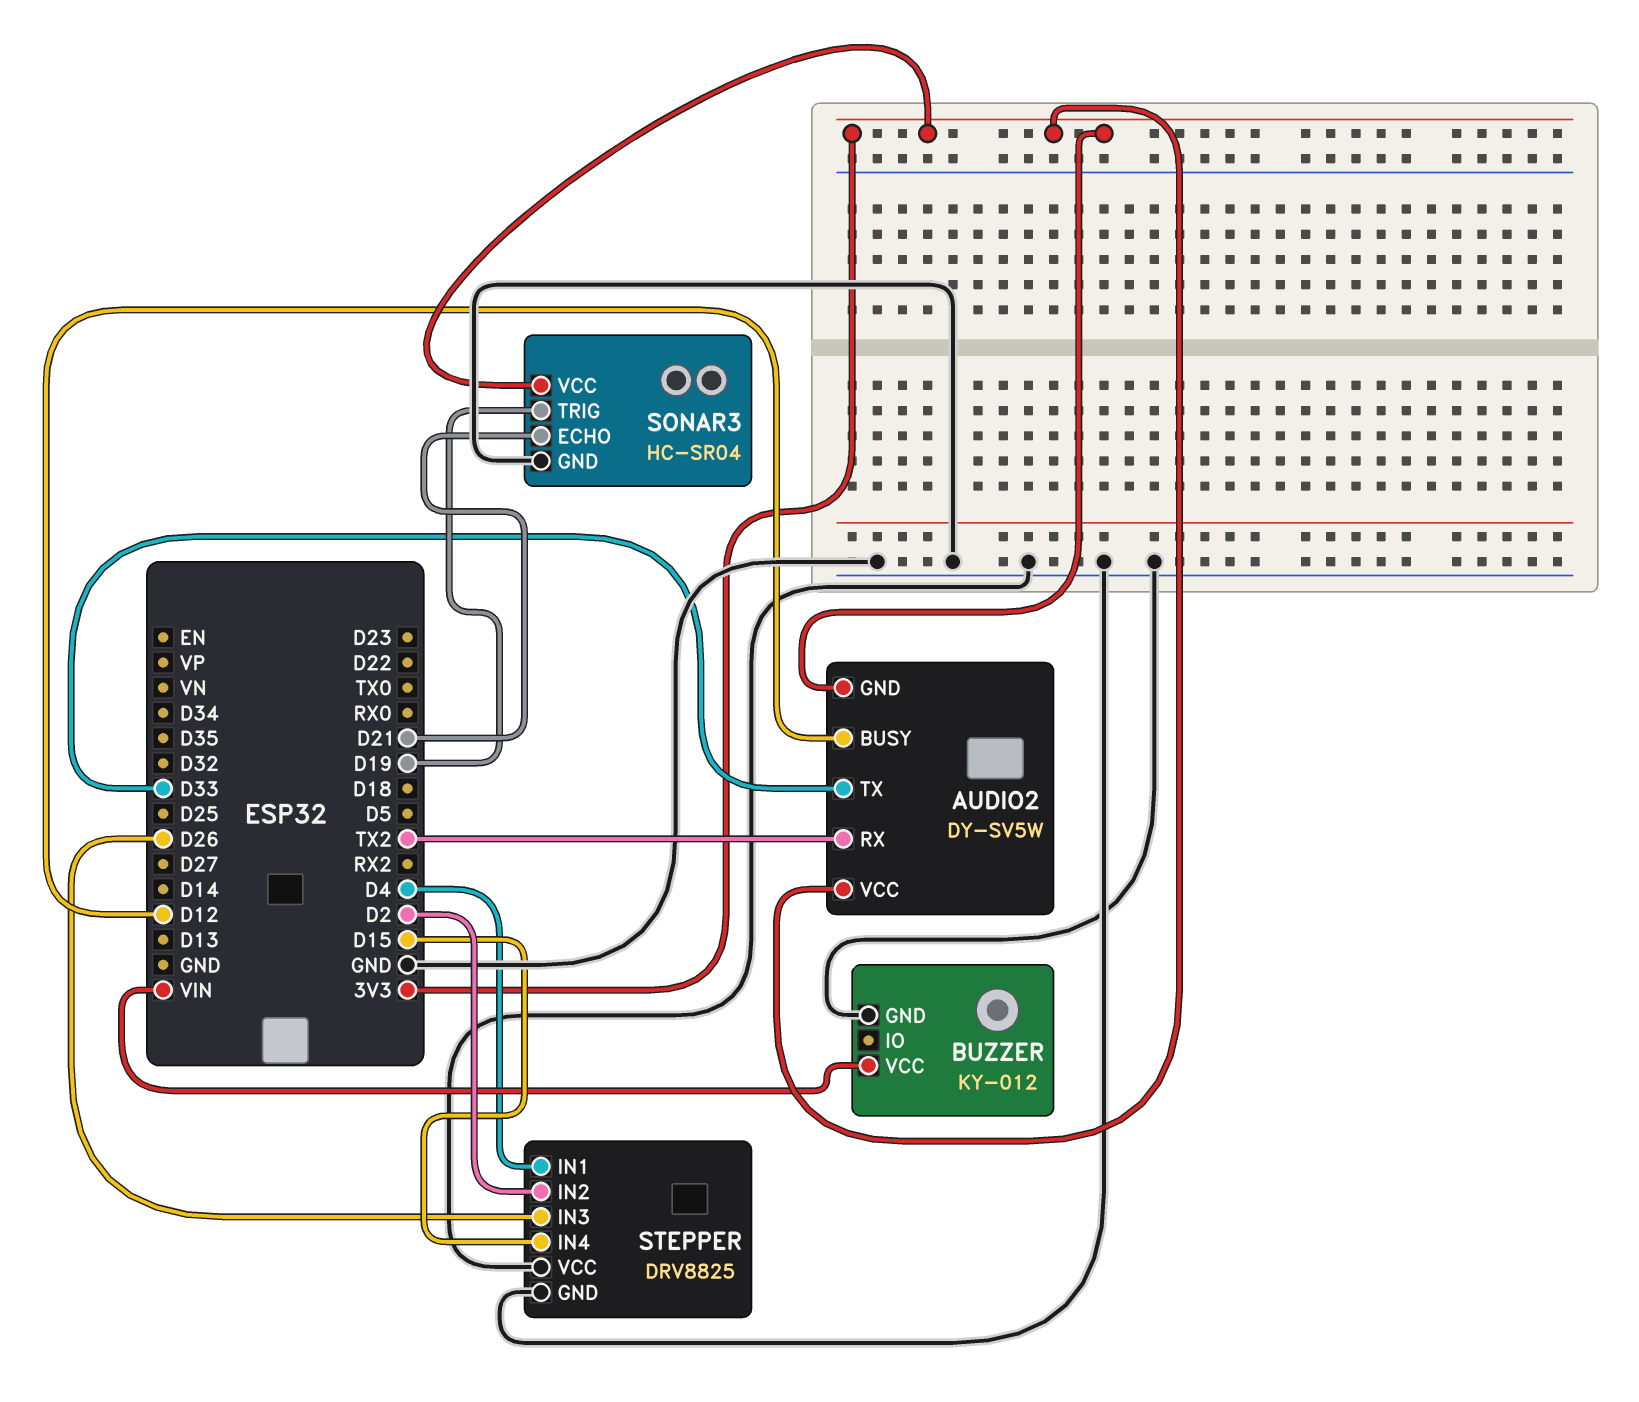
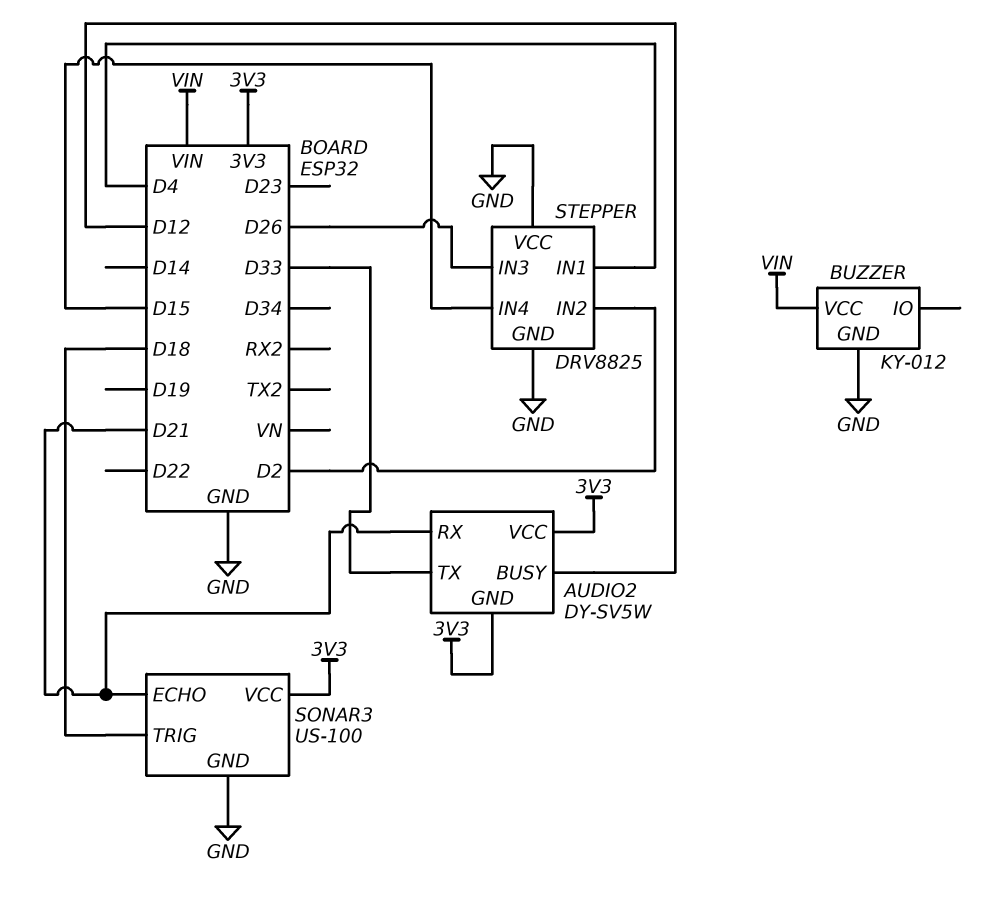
AUDIO2 pin RX: TX2 -> D21
SONAR3: HC-SR04 -> US-100
SONAR3 pin TRIG: D19 -> D18

